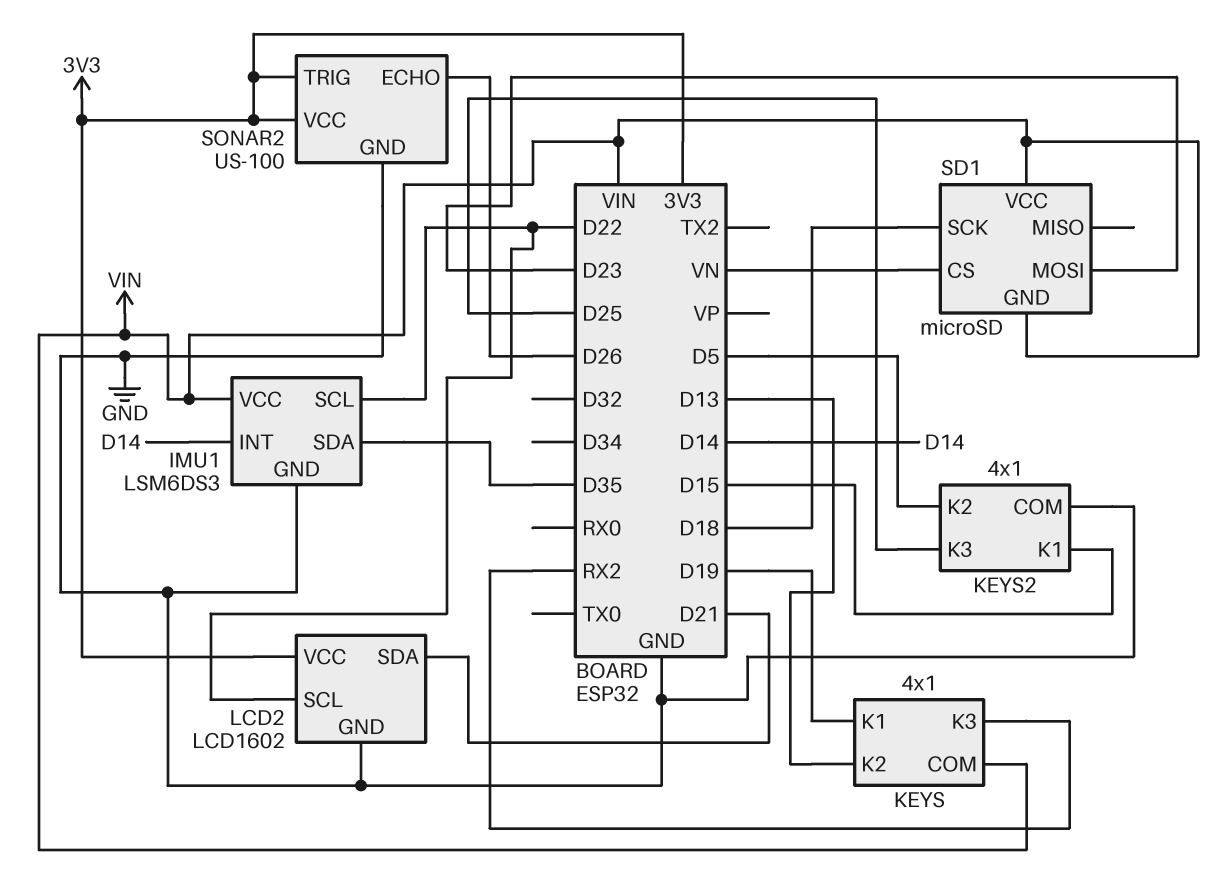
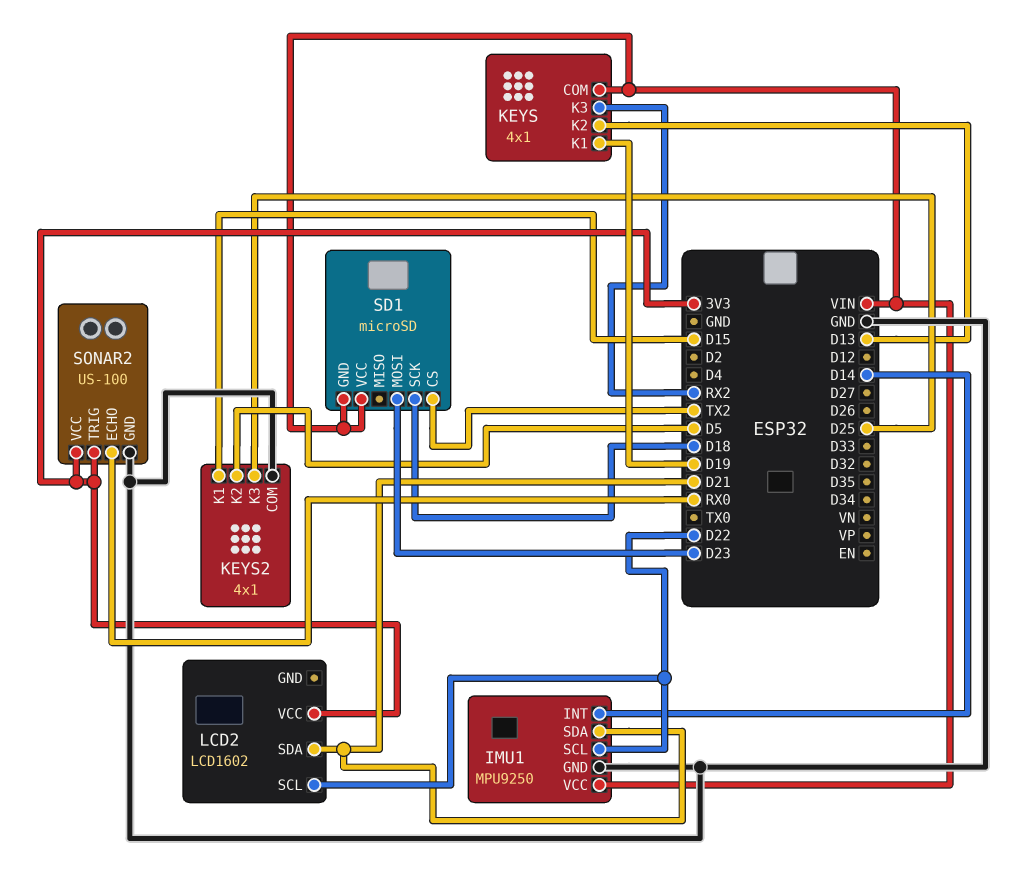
IMU1: LSM6DS3 -> MPU9250
IMU1 pin SDA: D35 -> D21
LCD2 pin GND: GND -> none
SD1 pin CS: VN -> TX2
SONAR2 pin ECHO: D26 -> RX0

